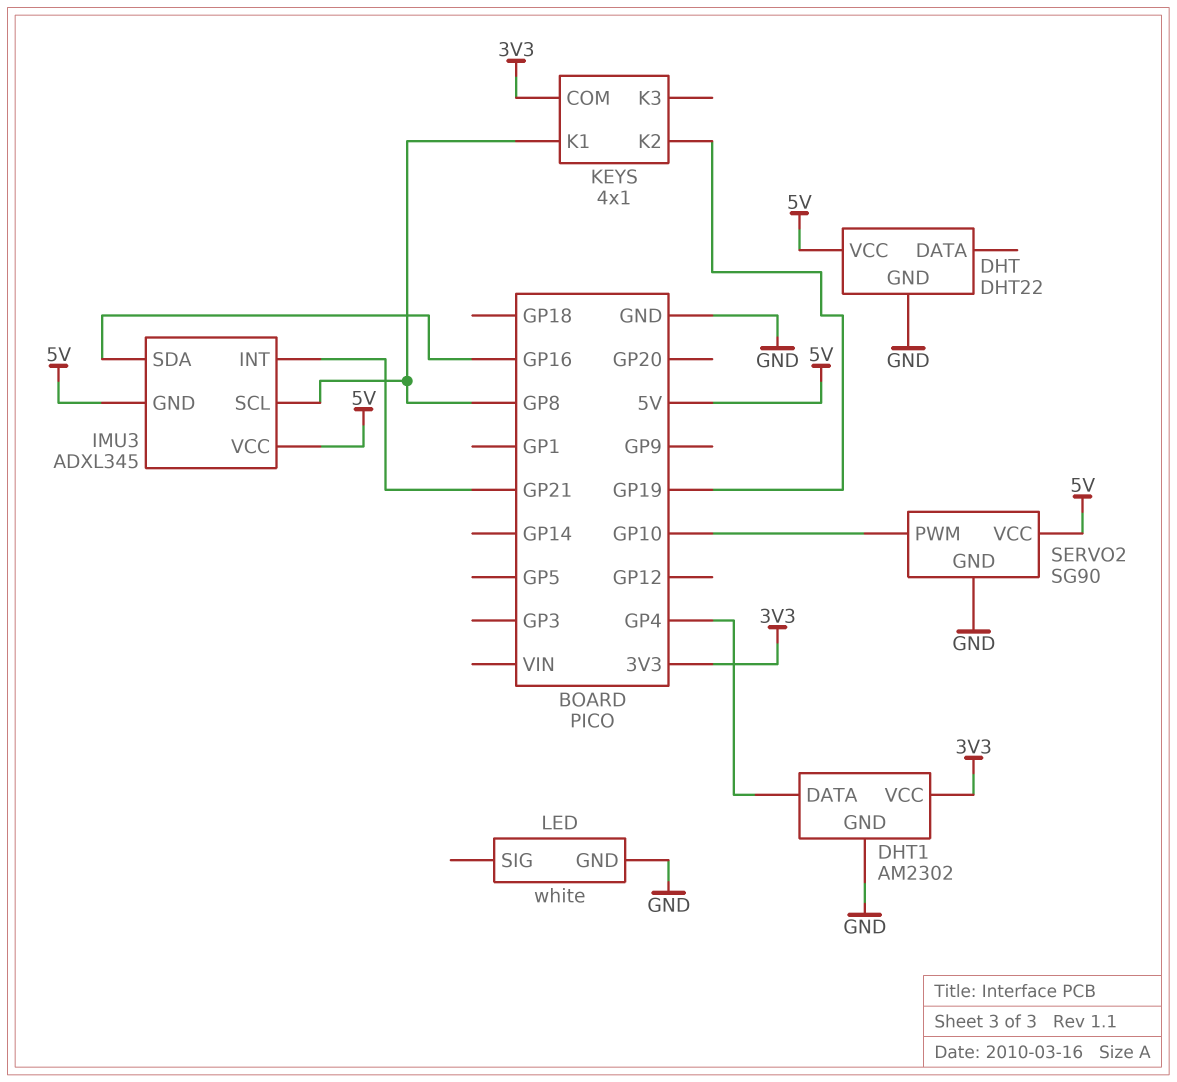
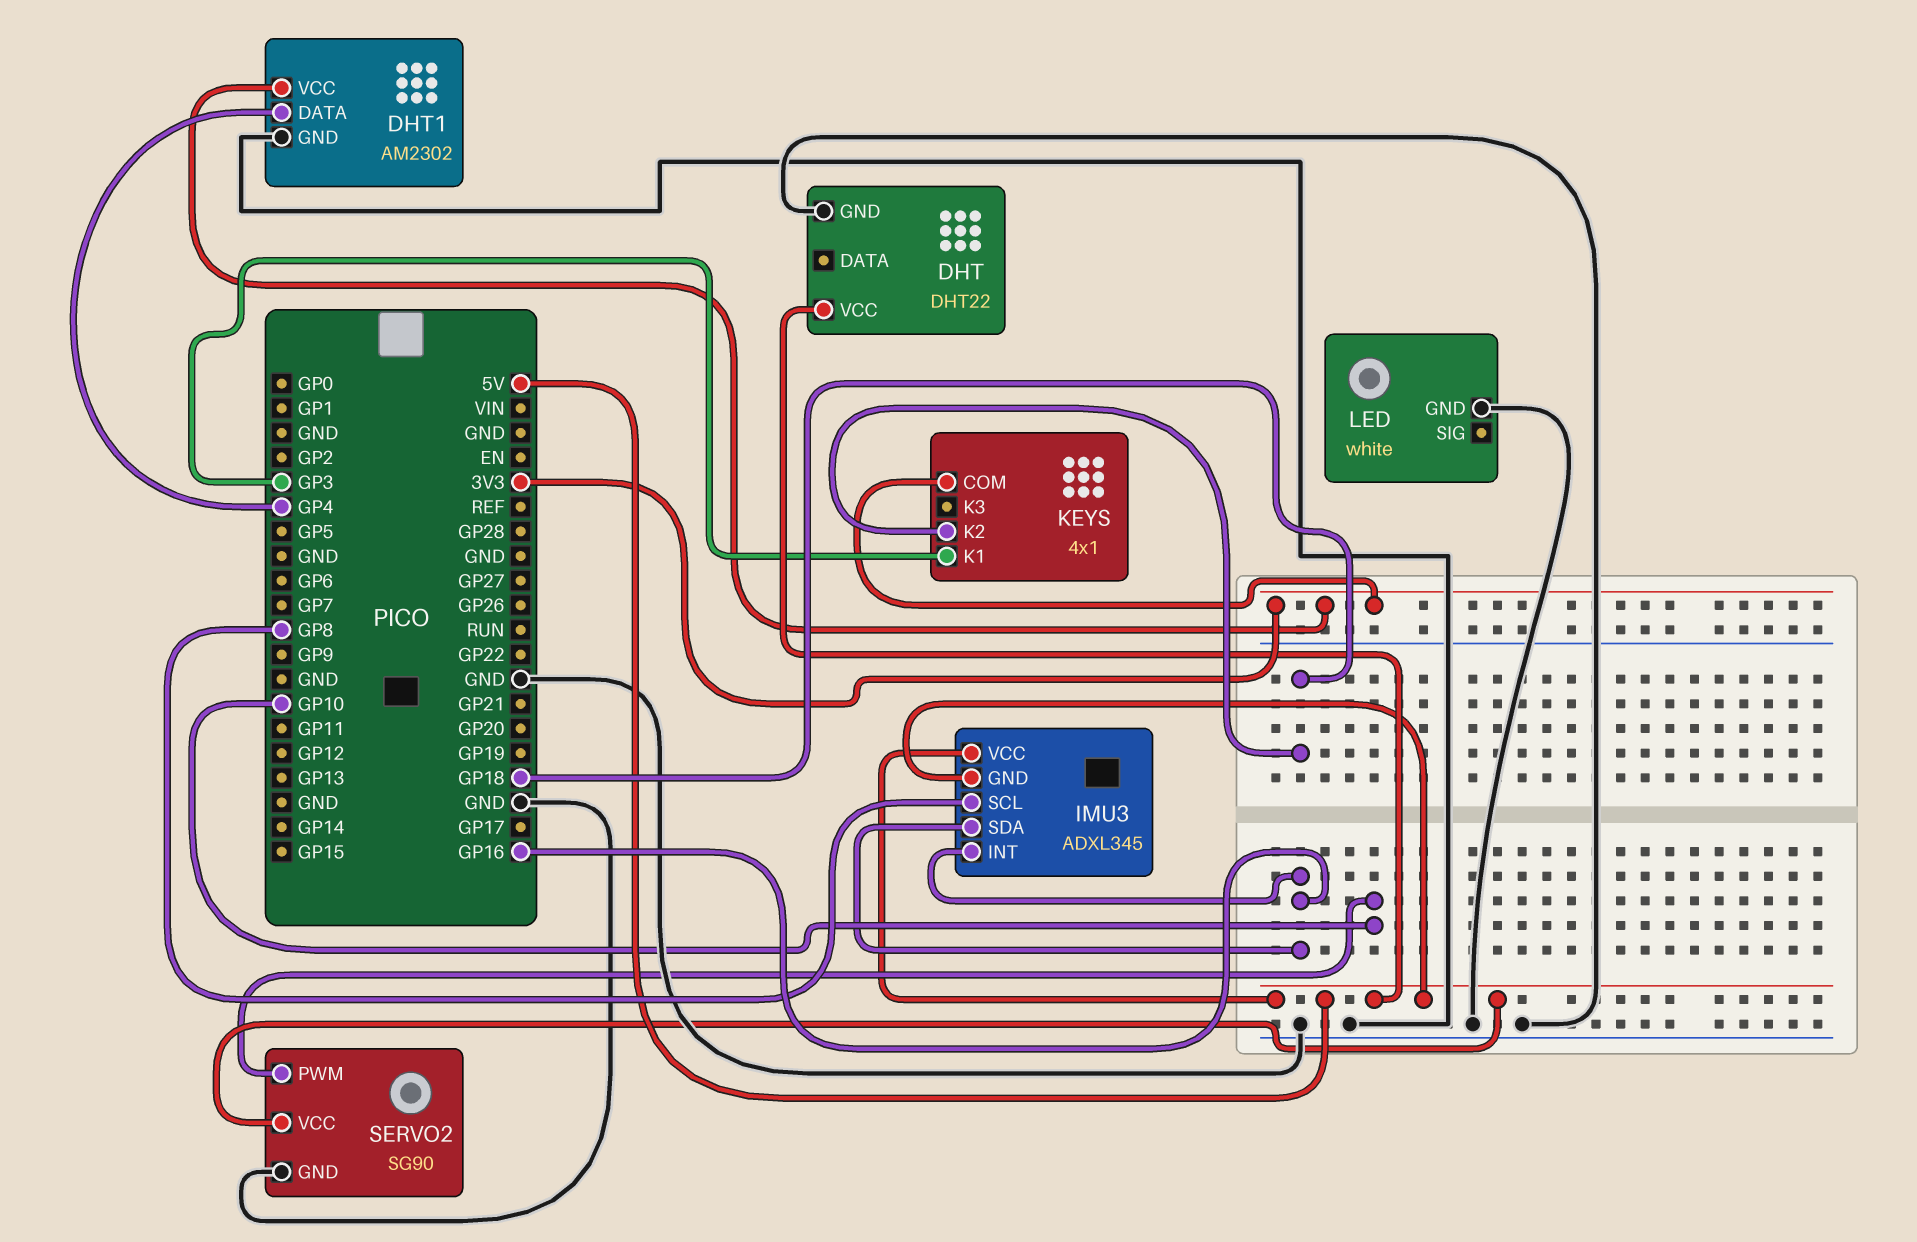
IMU3 pin INT: GP21 -> GP16
KEYS pin K1: GP8 -> GP3
KEYS pin K2: GP19 -> GP18

